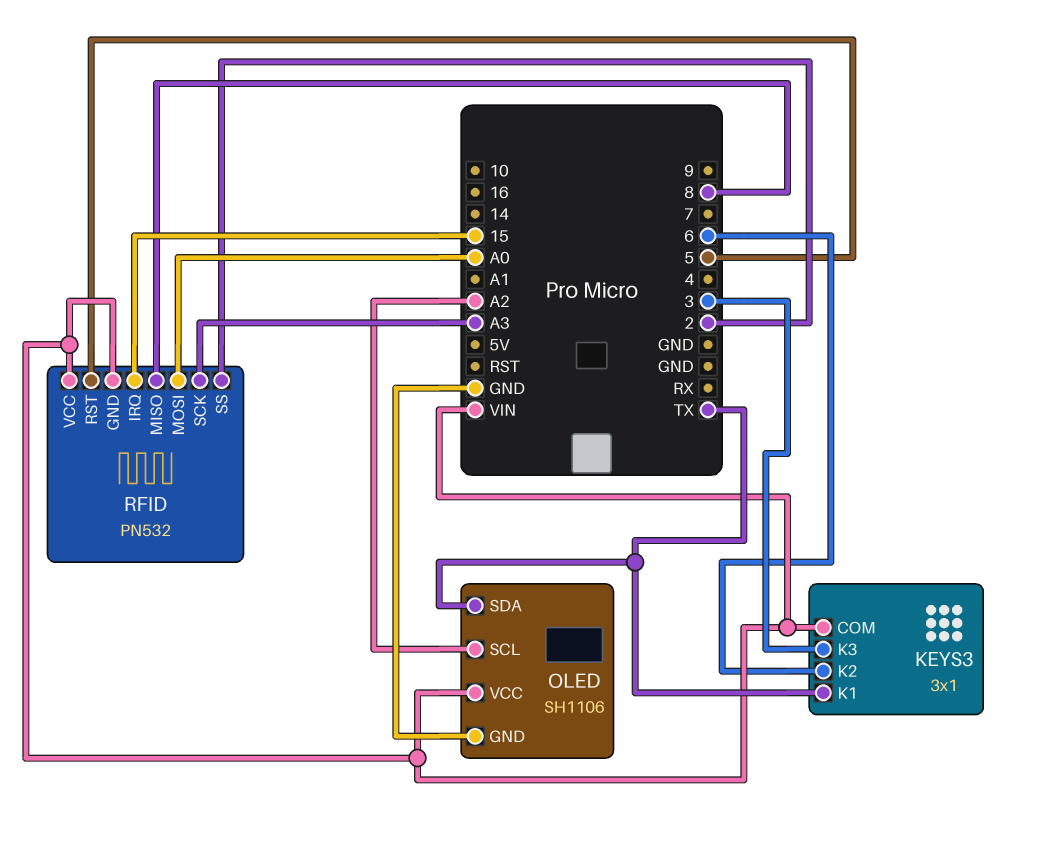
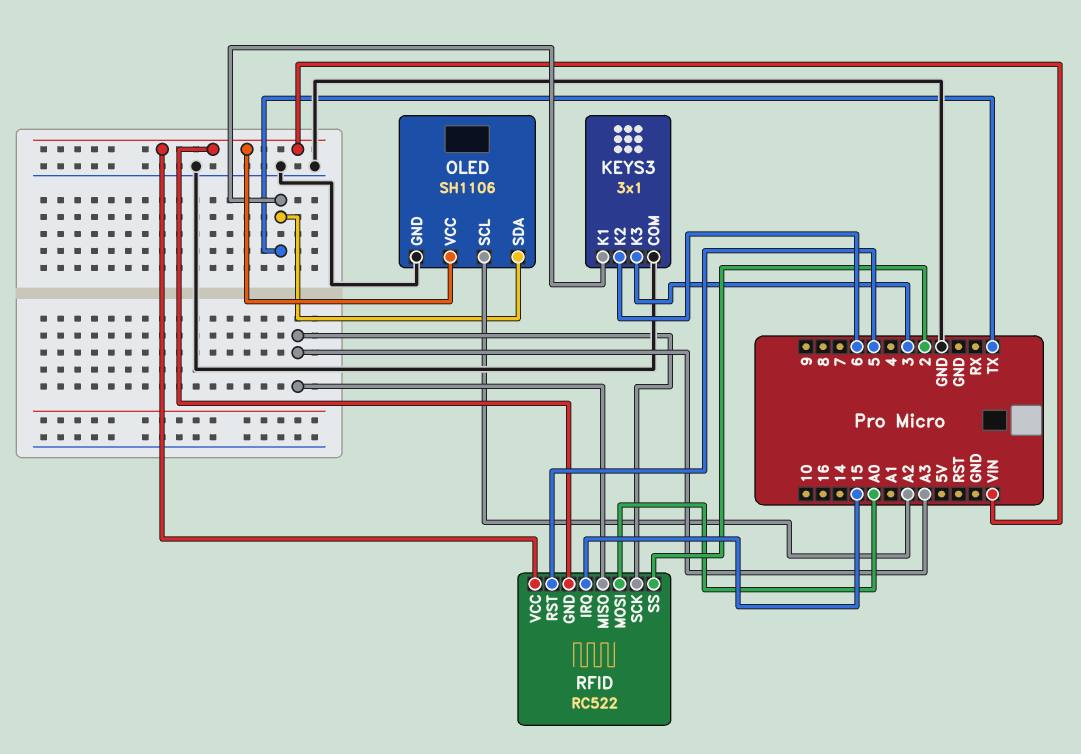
KEYS3 pin COM: VIN -> GND
RFID: PN532 -> RC522
RFID pin MISO: 8 -> A3

